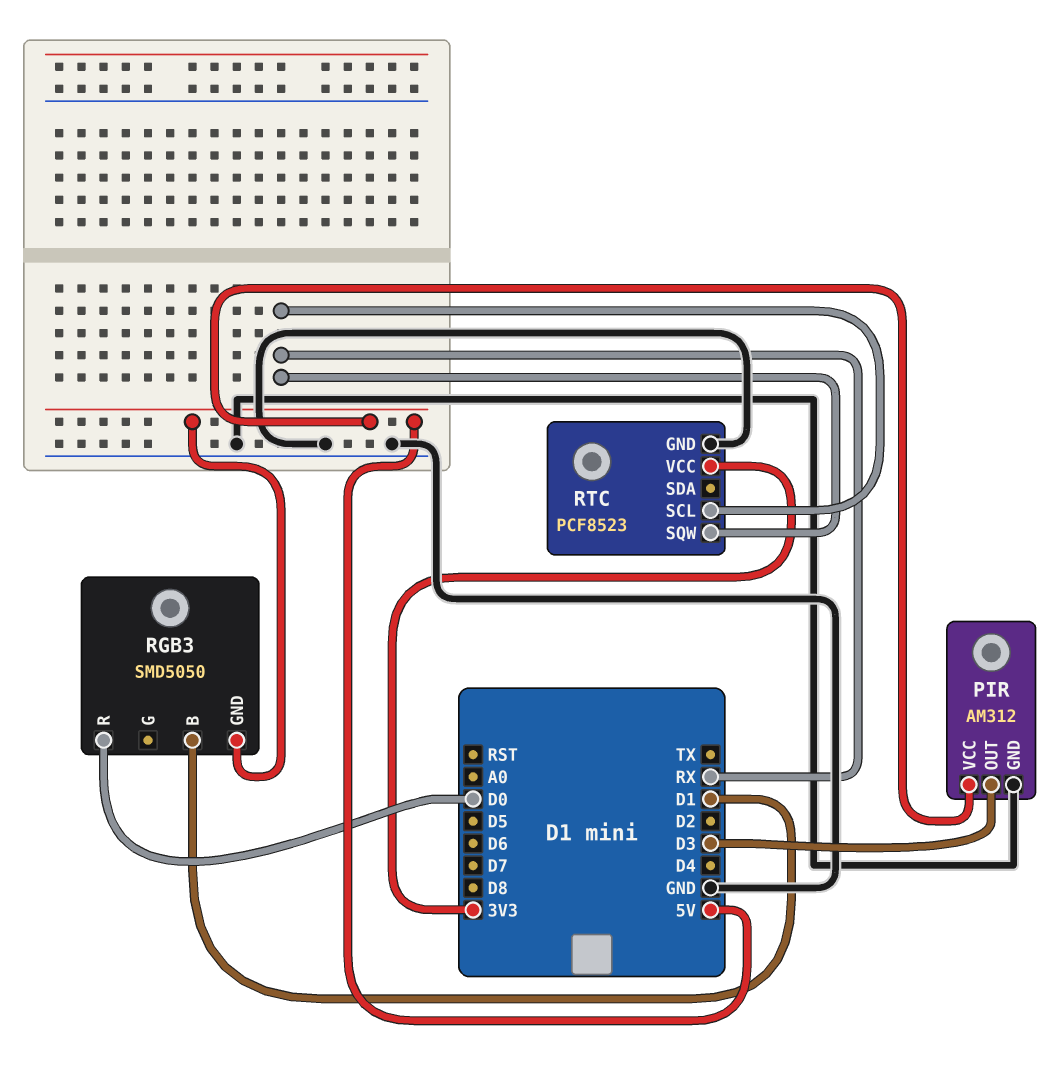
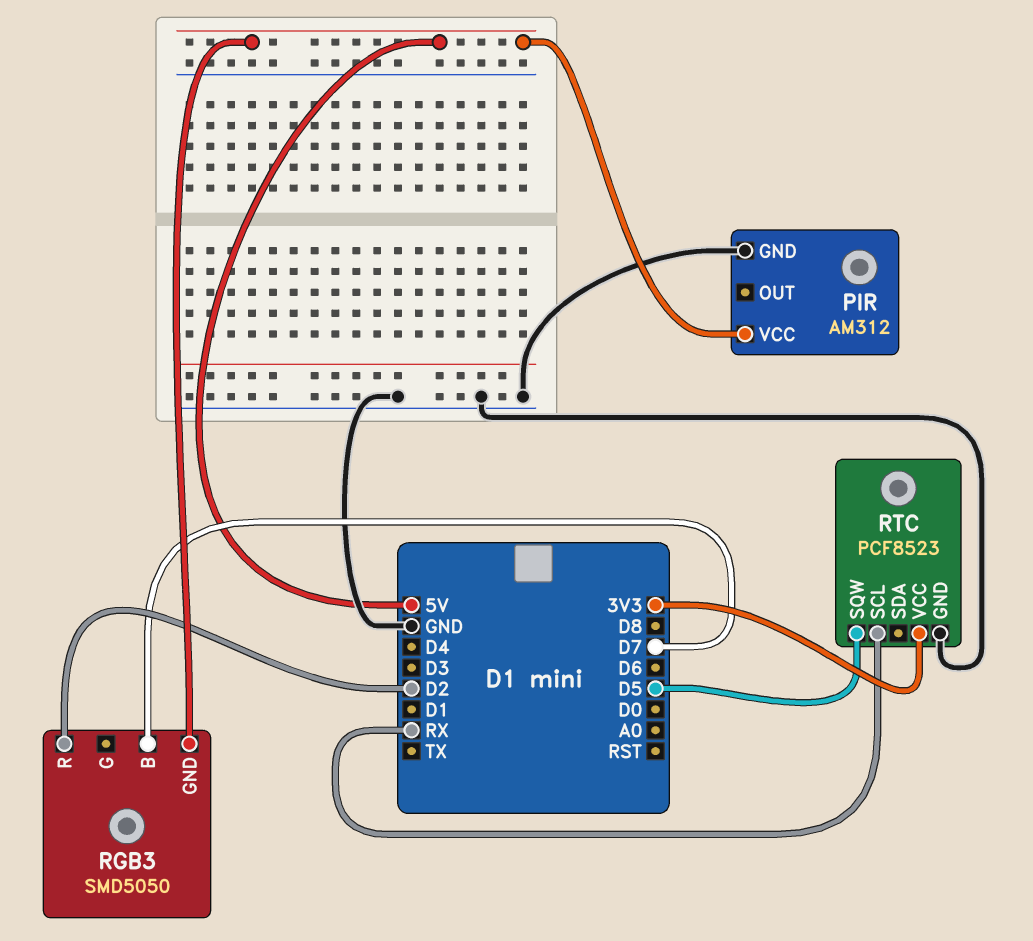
PIR pin OUT: D3 -> none
RGB3 pin B: D1 -> D7
RGB3 pin R: D0 -> D2
RTC pin SQW: RX -> D5

